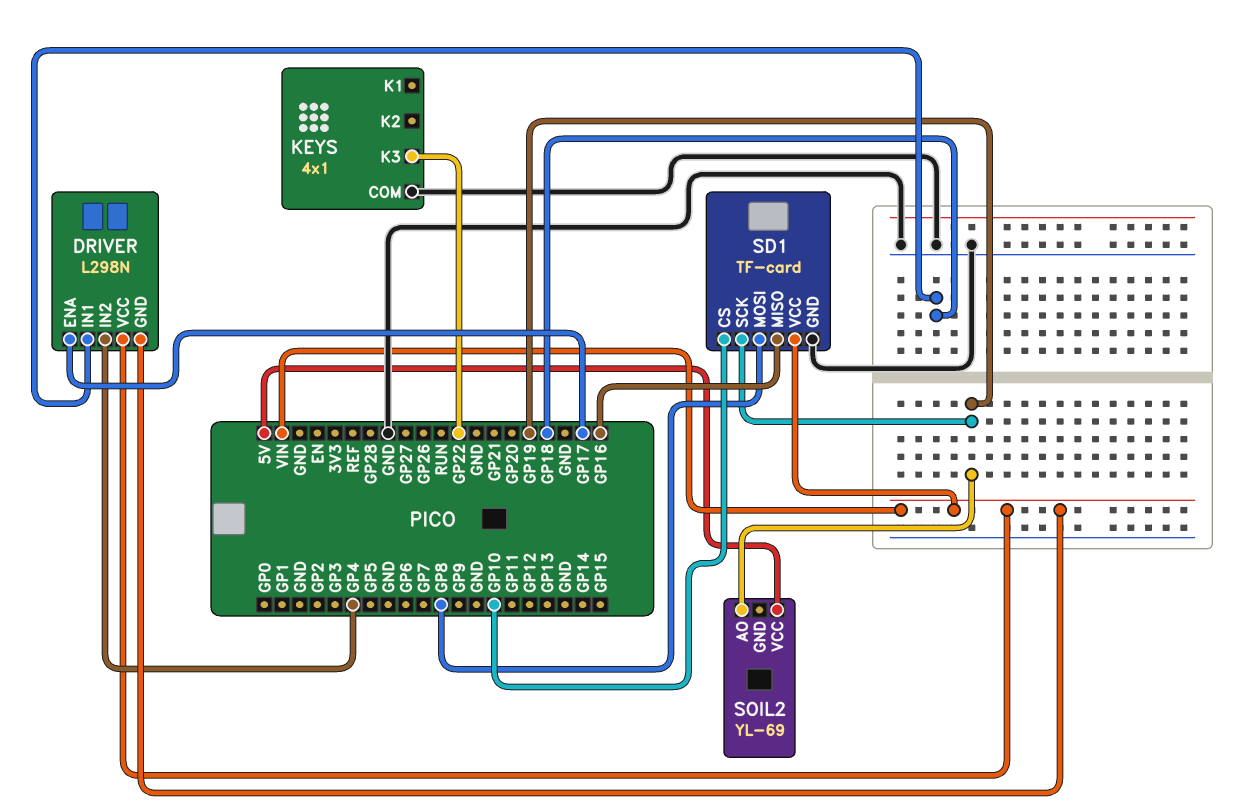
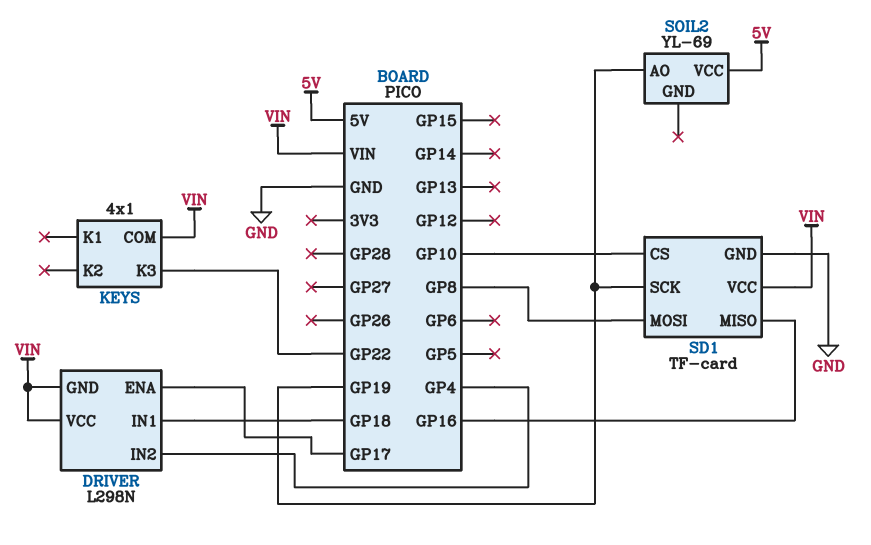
KEYS pin COM: GND -> VIN

